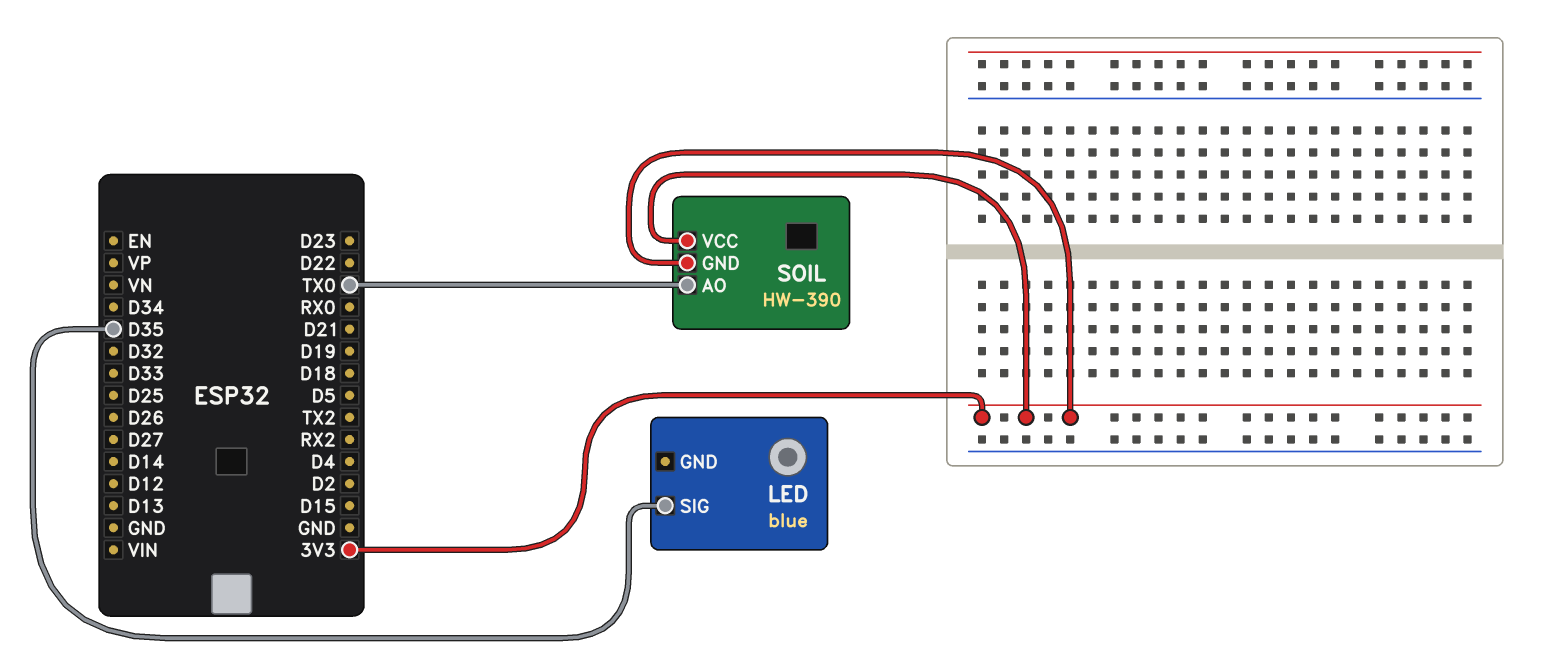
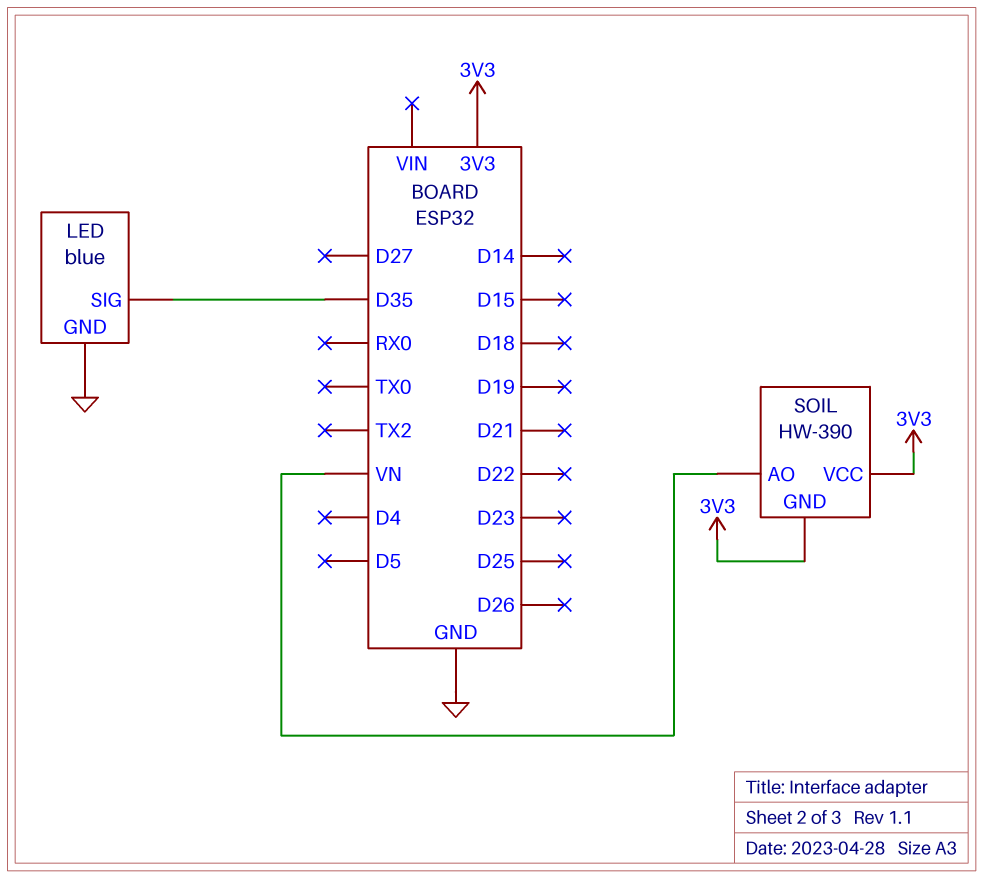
LED pin GND: none -> GND
SOIL pin AO: TX0 -> VN

